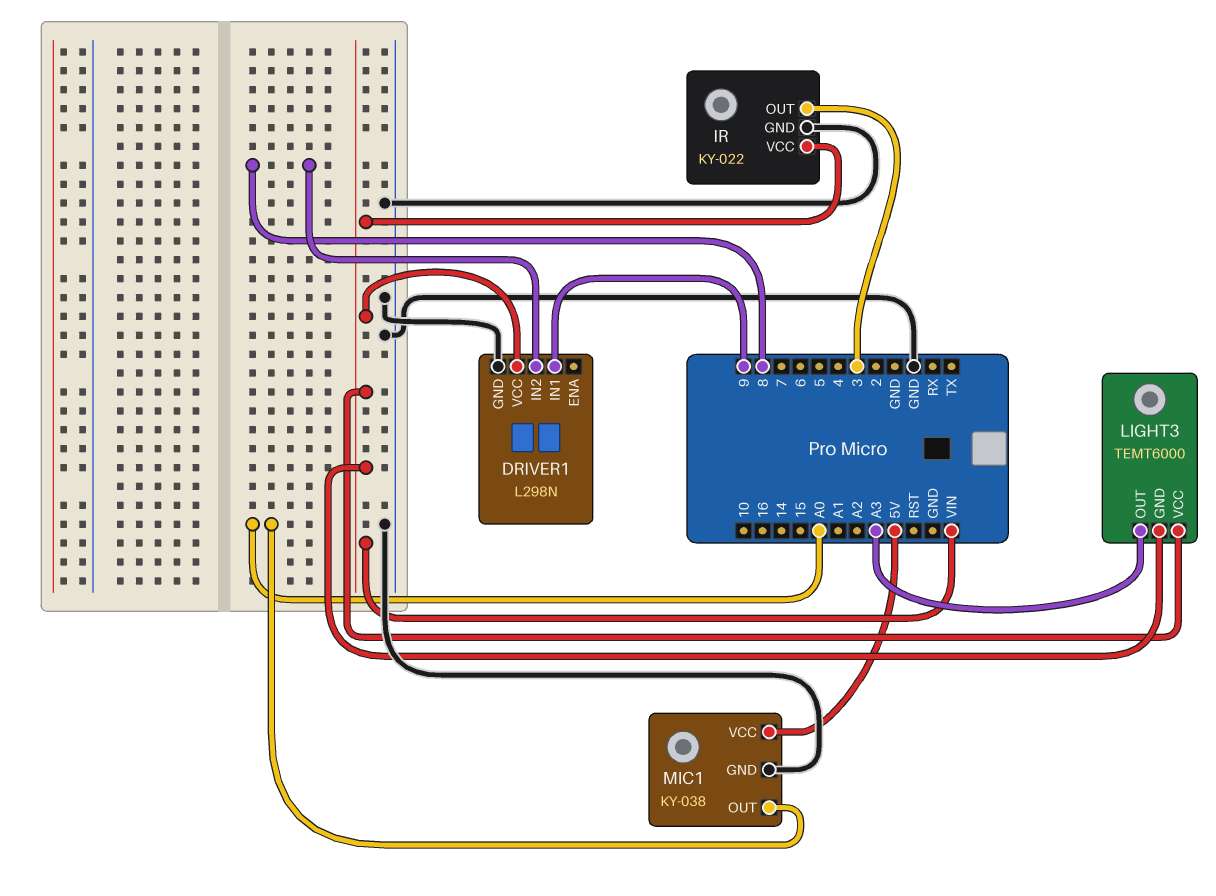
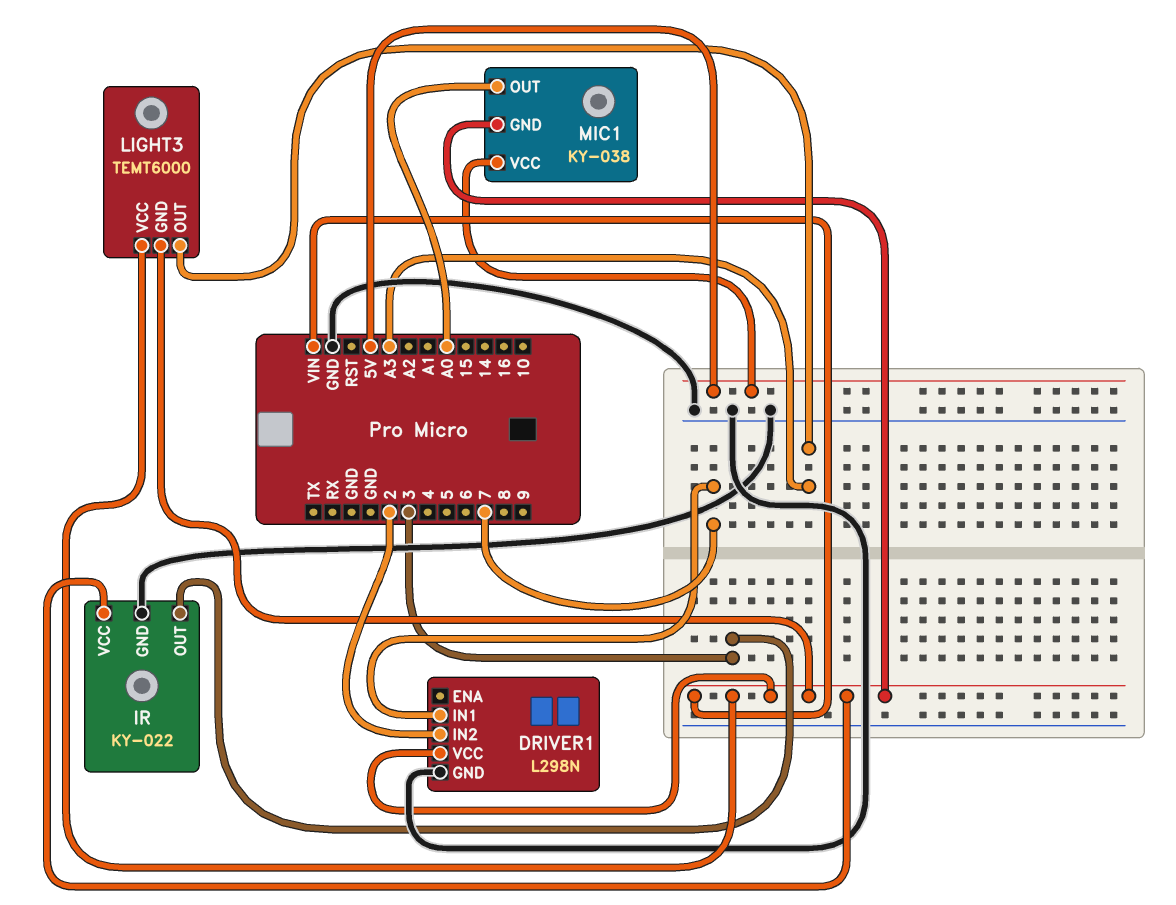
DRIVER1 pin IN1: 9 -> 7
DRIVER1 pin IN2: 8 -> 2
MIC1 pin GND: GND -> VIN

